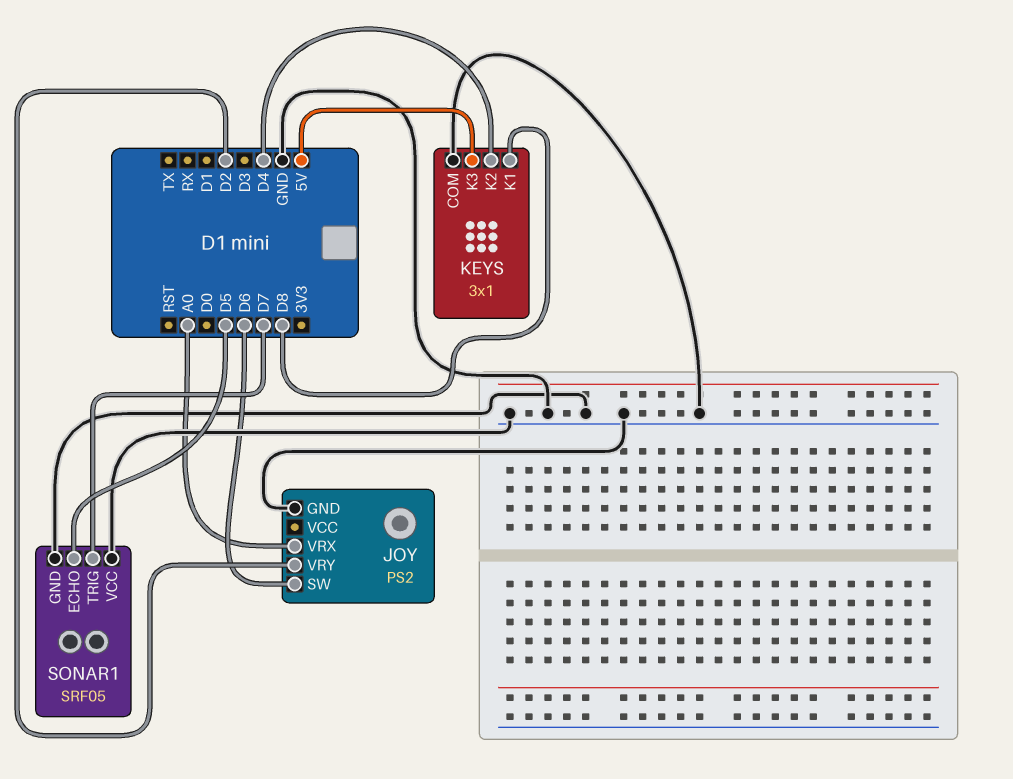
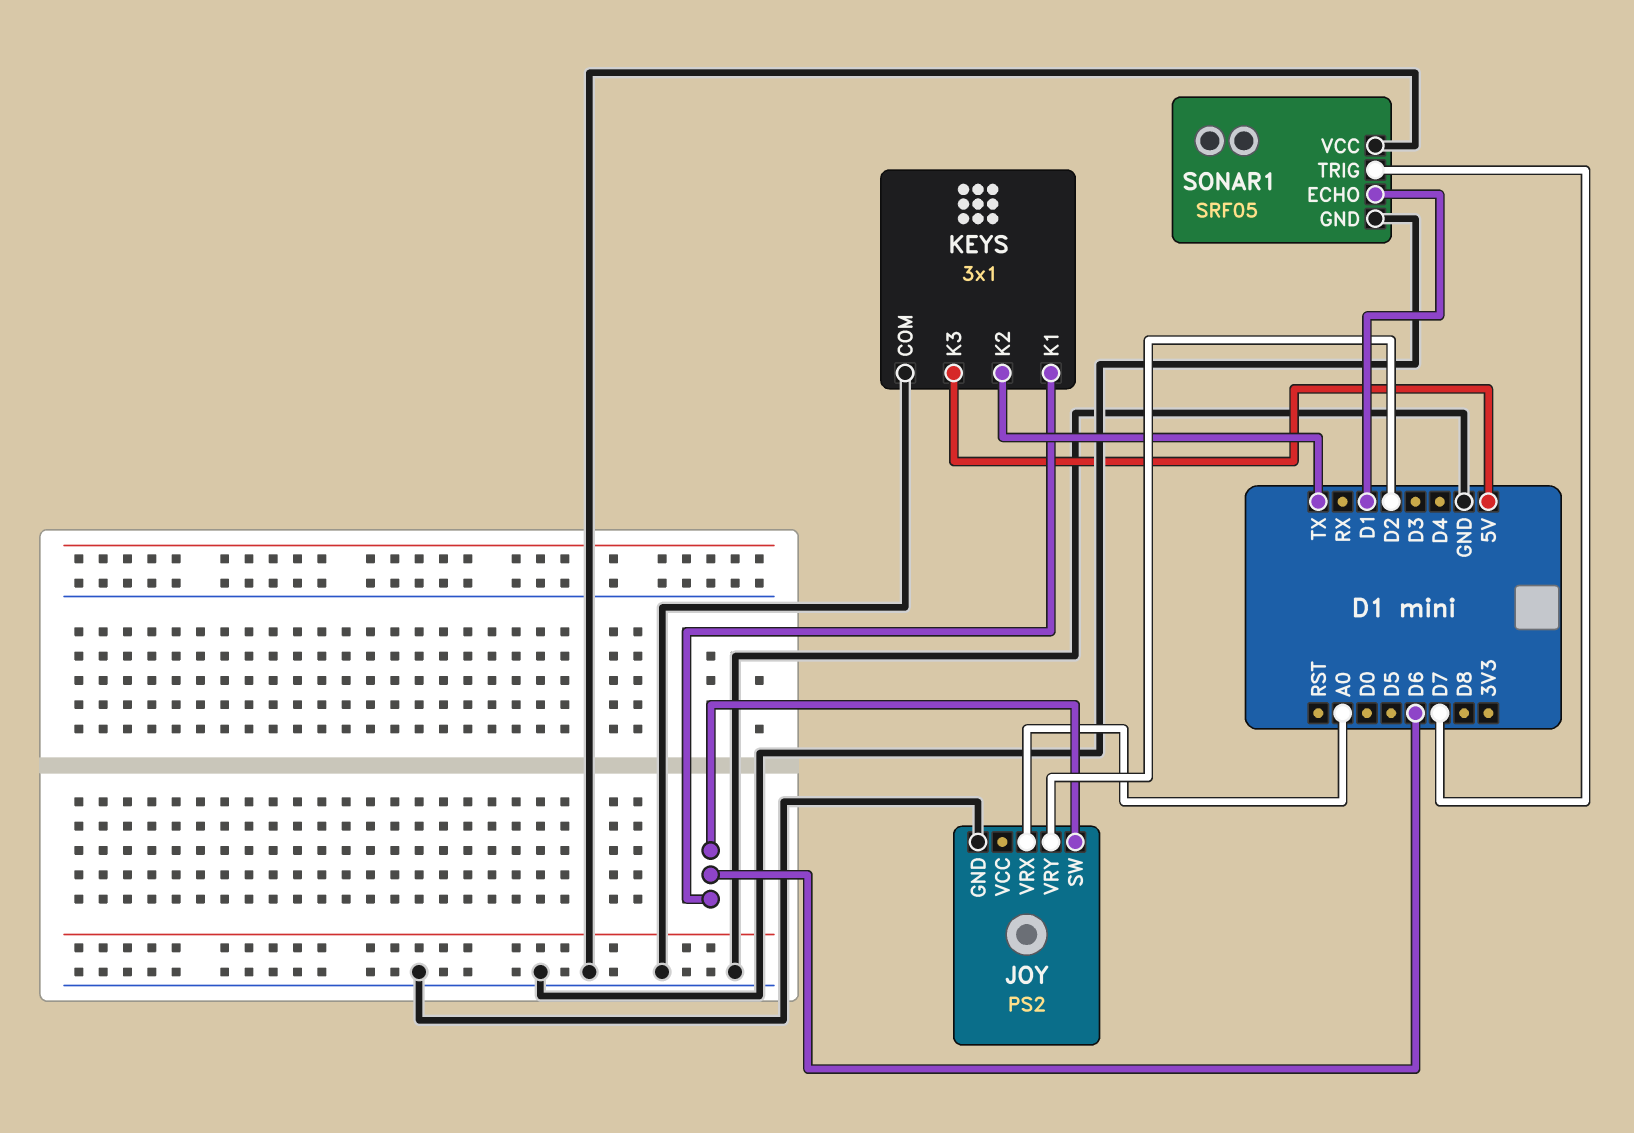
KEYS pin K1: D8 -> D6
KEYS pin K2: D4 -> TX
SONAR1 pin ECHO: D5 -> D1

